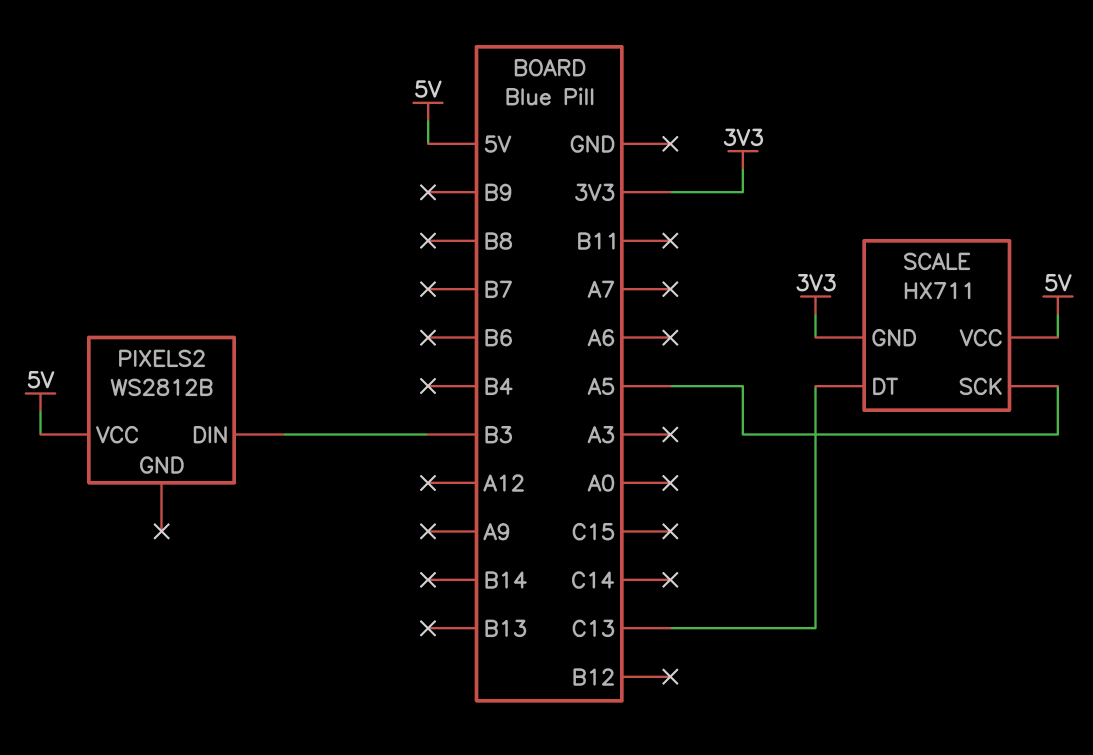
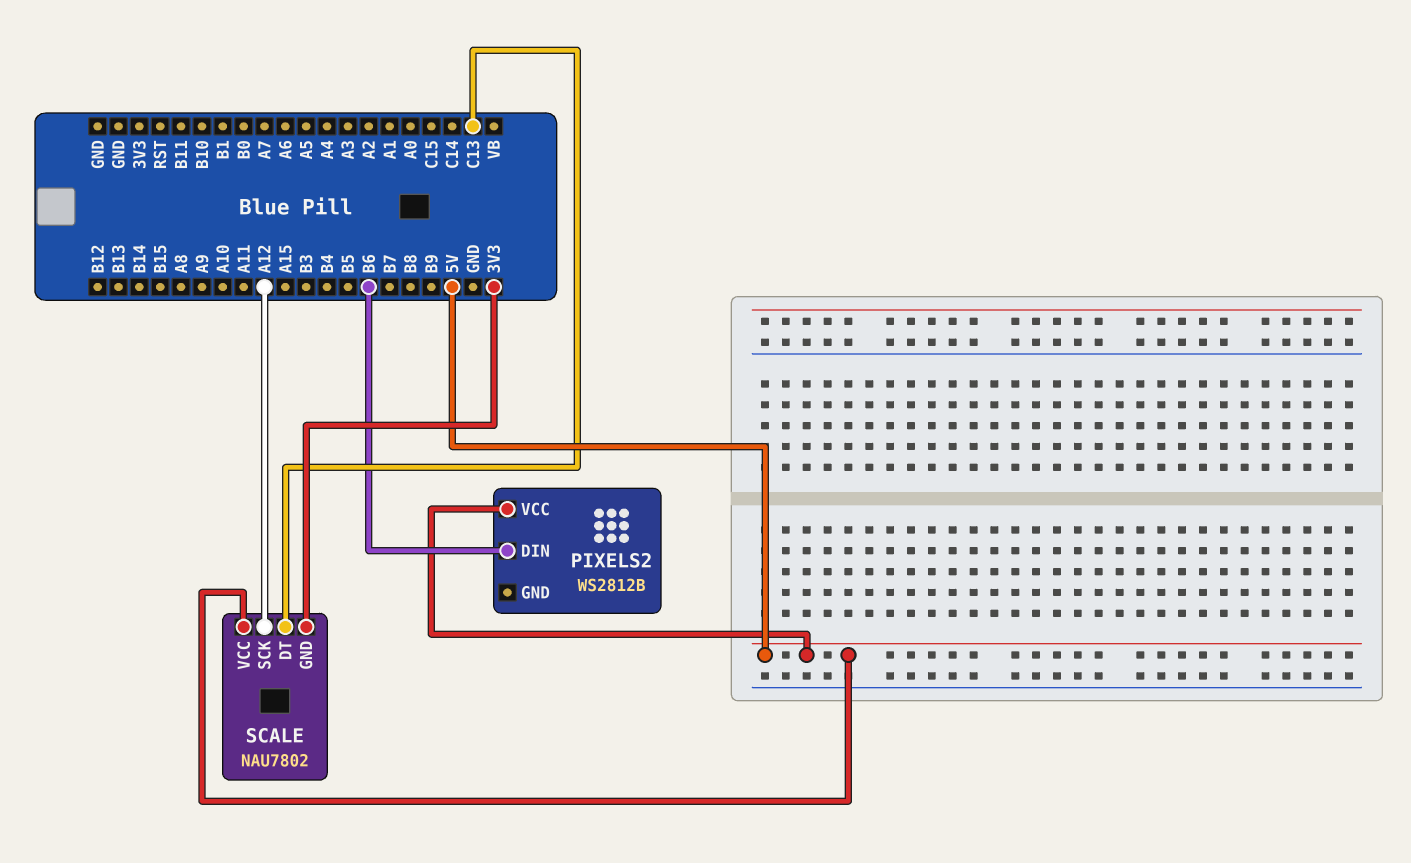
PIXELS2 pin DIN: B3 -> B6
SCALE: HX711 -> NAU7802
SCALE pin SCK: A5 -> A12

